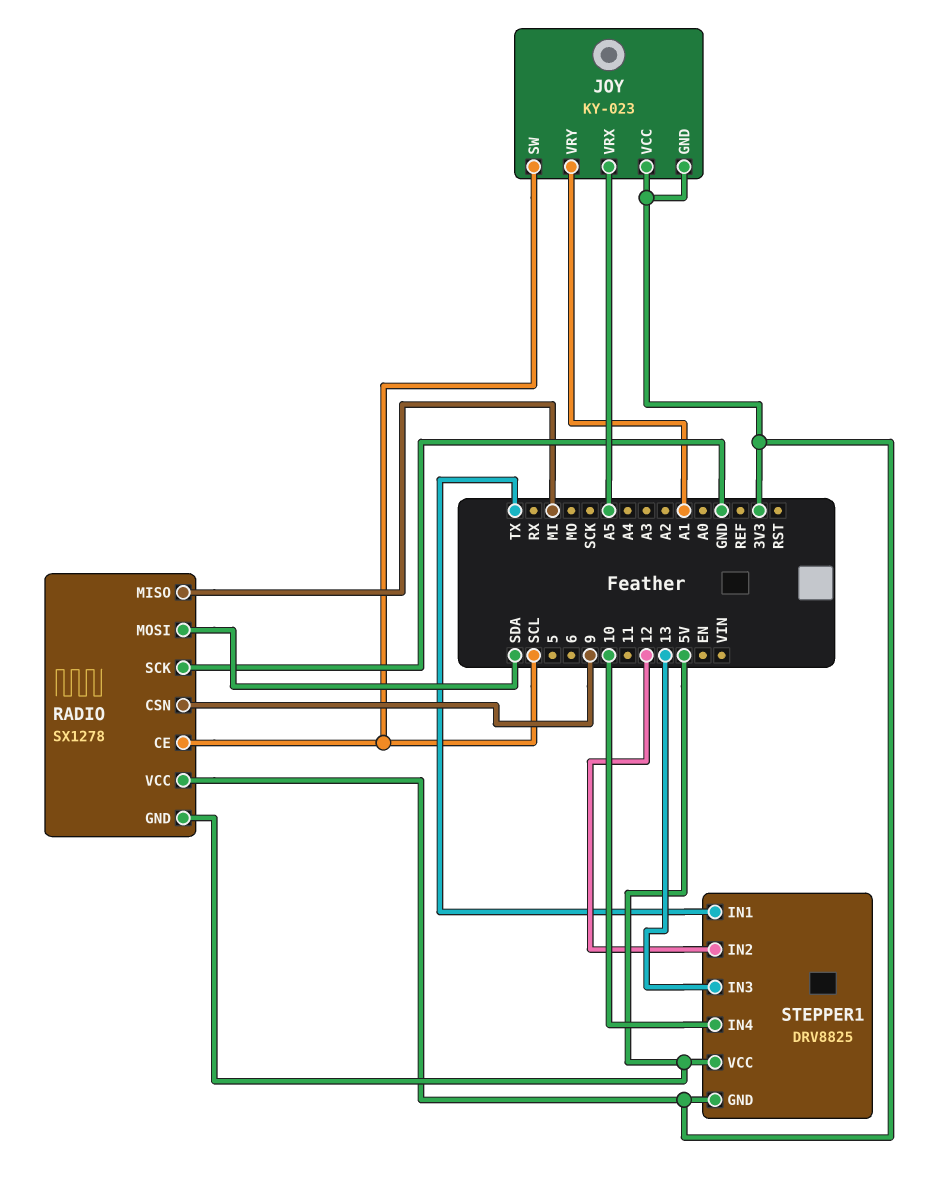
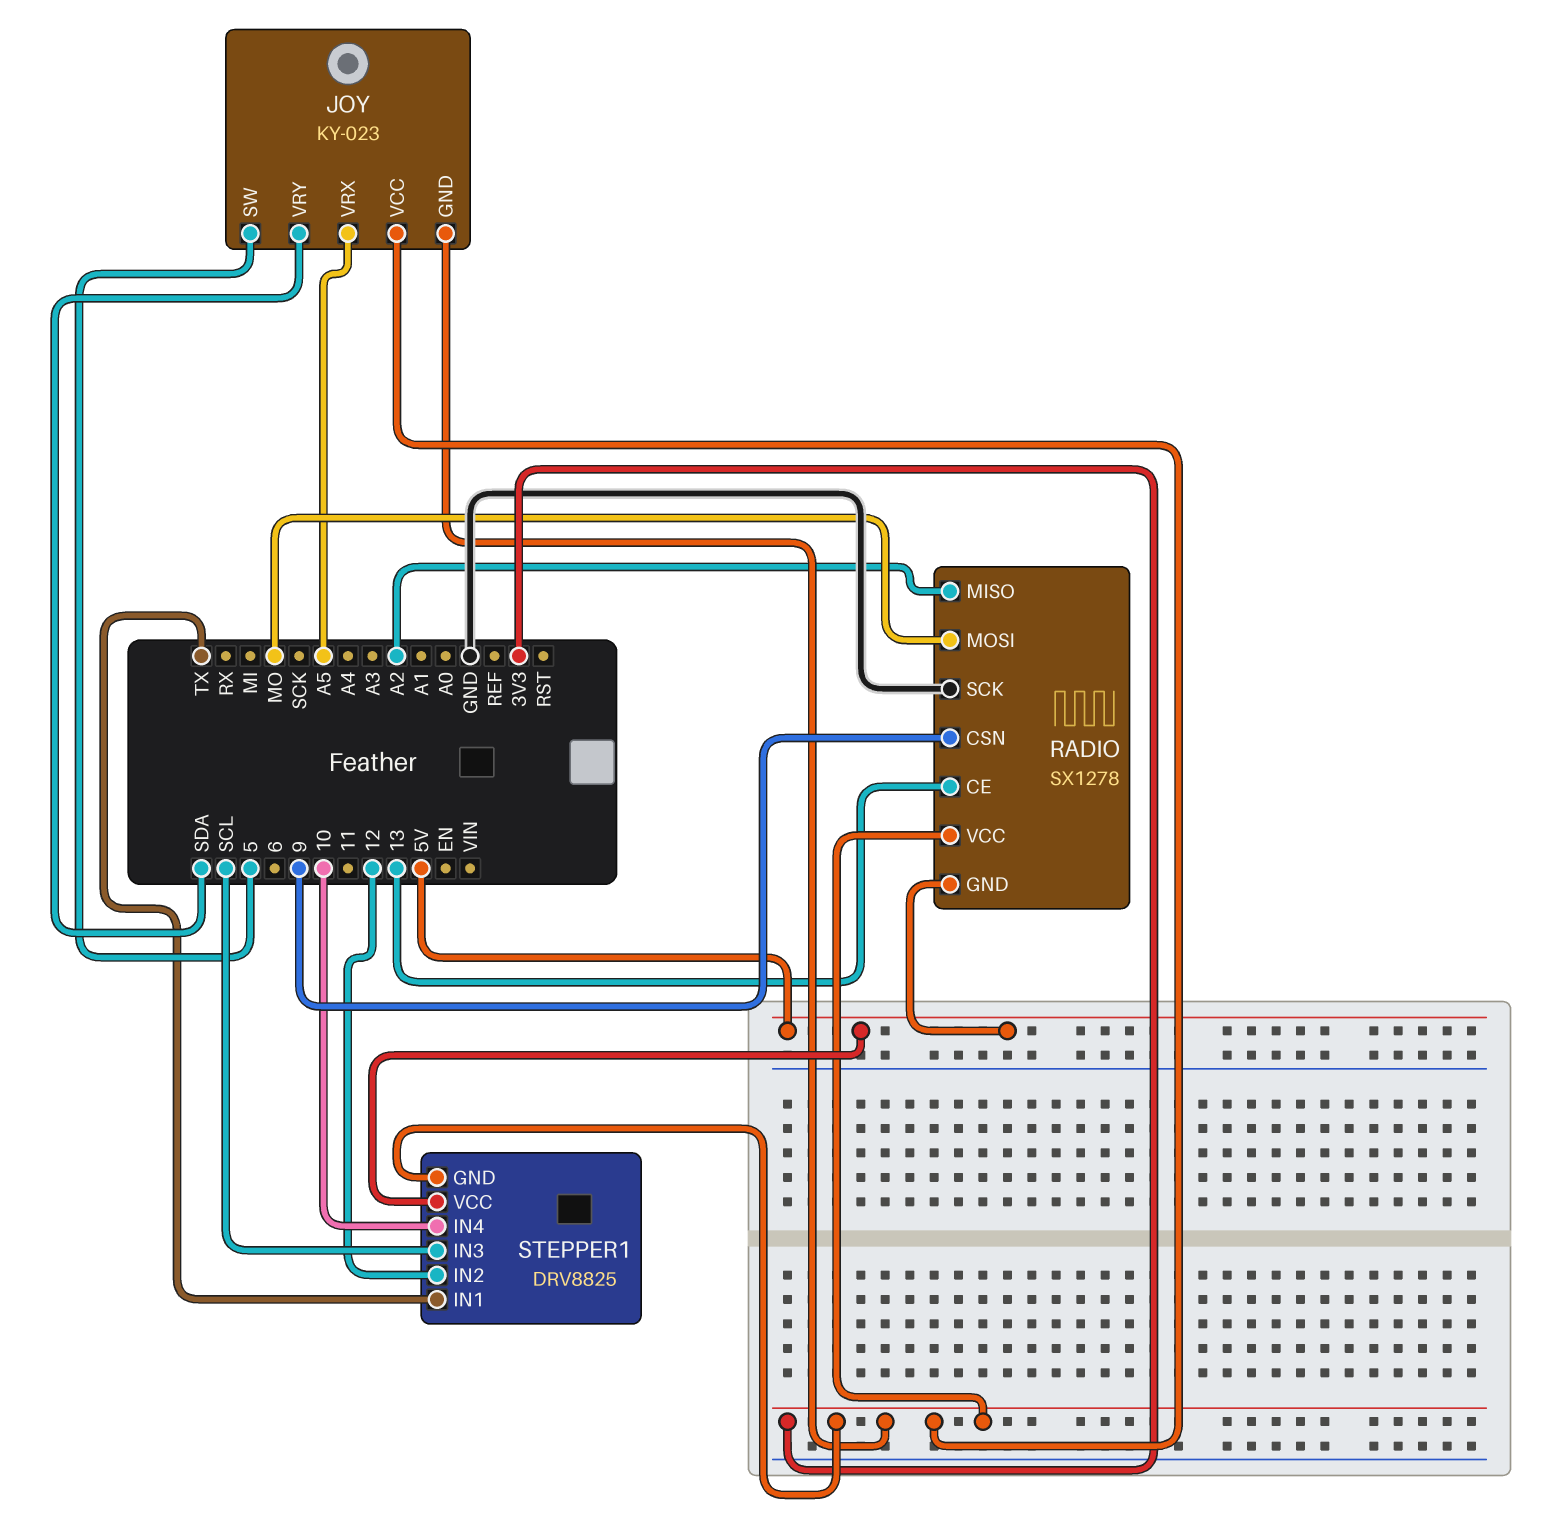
JOY pin SW: SCL -> 5
JOY pin VRY: A1 -> SDA
RADIO pin CE: SCL -> 13
RADIO pin MISO: MI -> A2
RADIO pin MOSI: SDA -> MO
STEPPER1 pin IN3: 13 -> SCL

